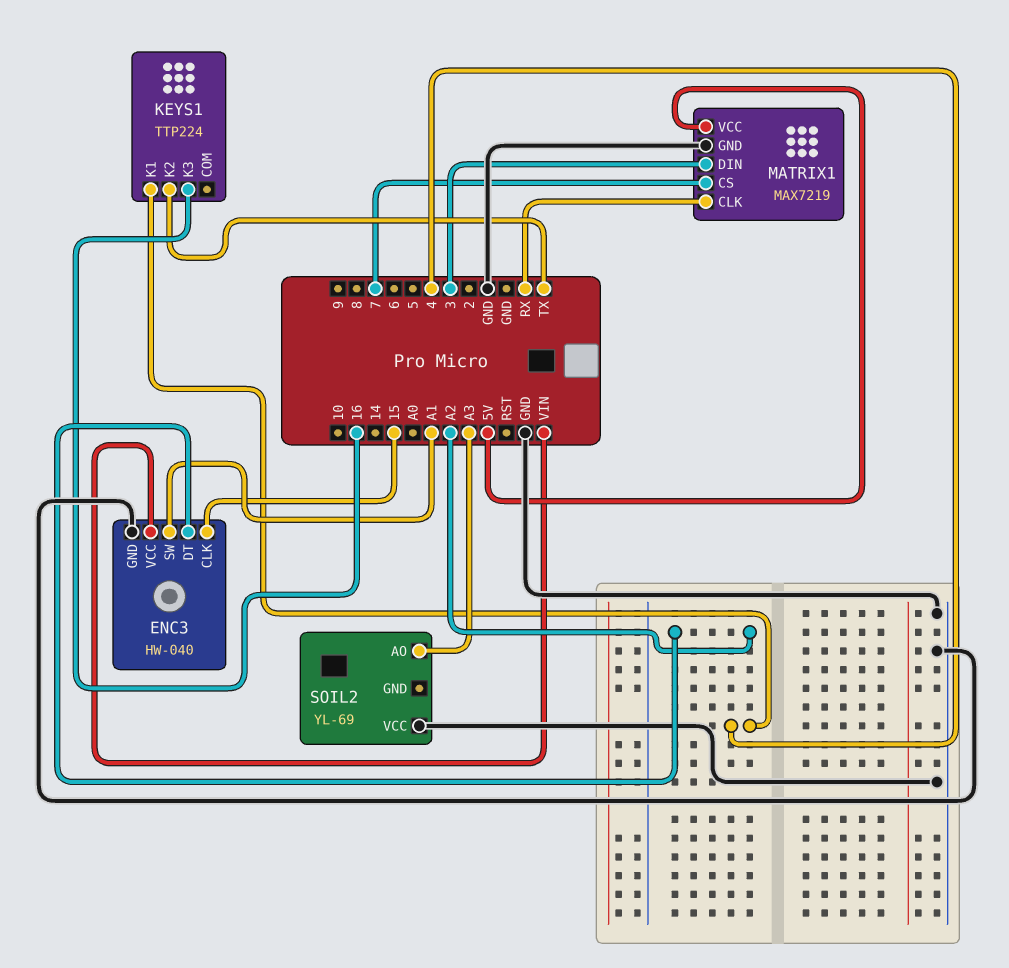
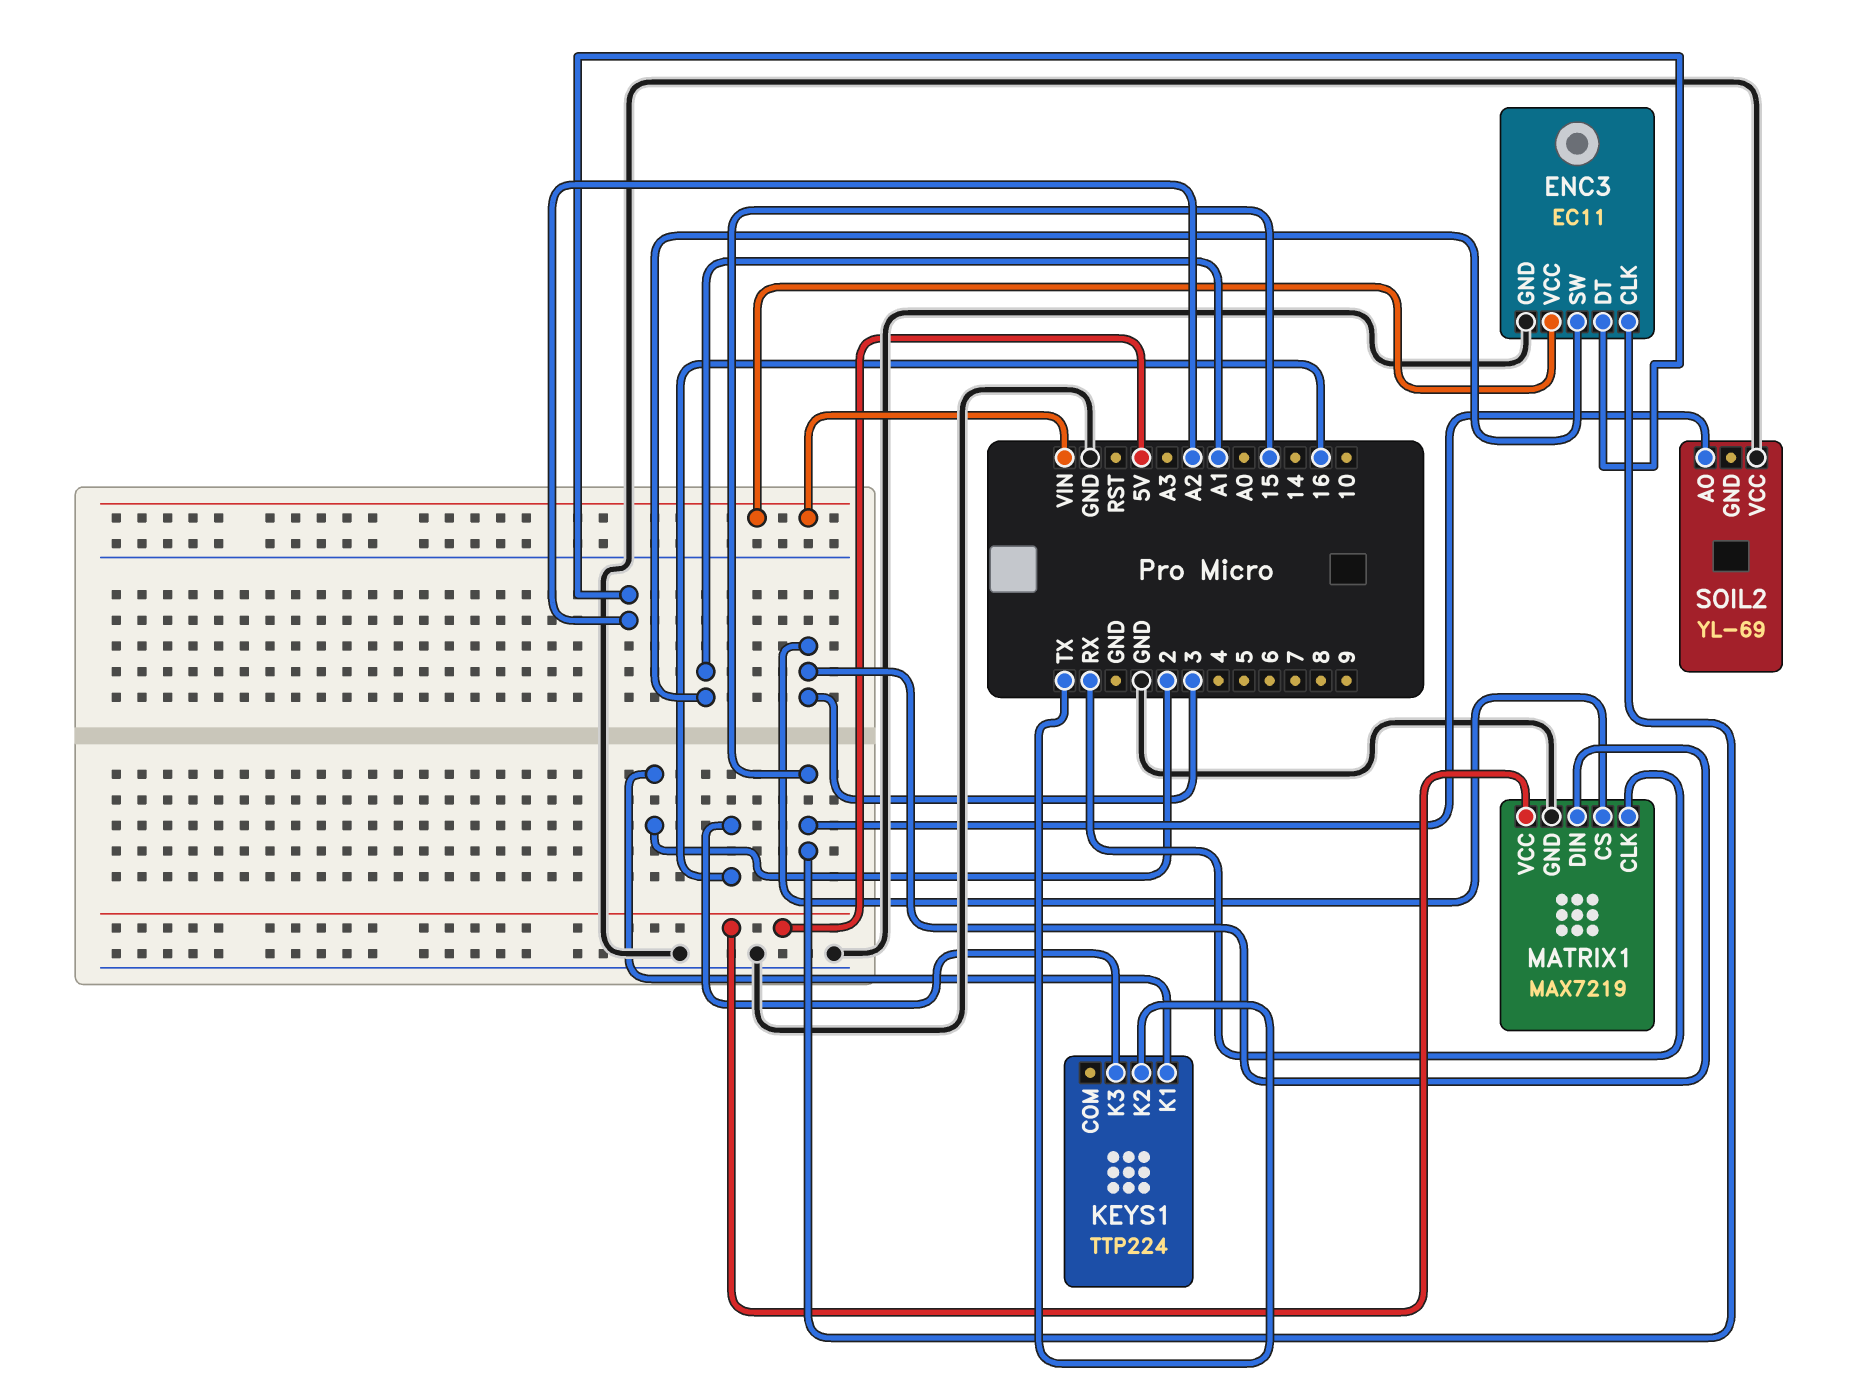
ENC3: HW-040 -> EC11
KEYS1 pin K1: 4 -> 2
MATRIX1 pin CS: 7 -> 3
SOIL2 pin AO: A3 -> 15

